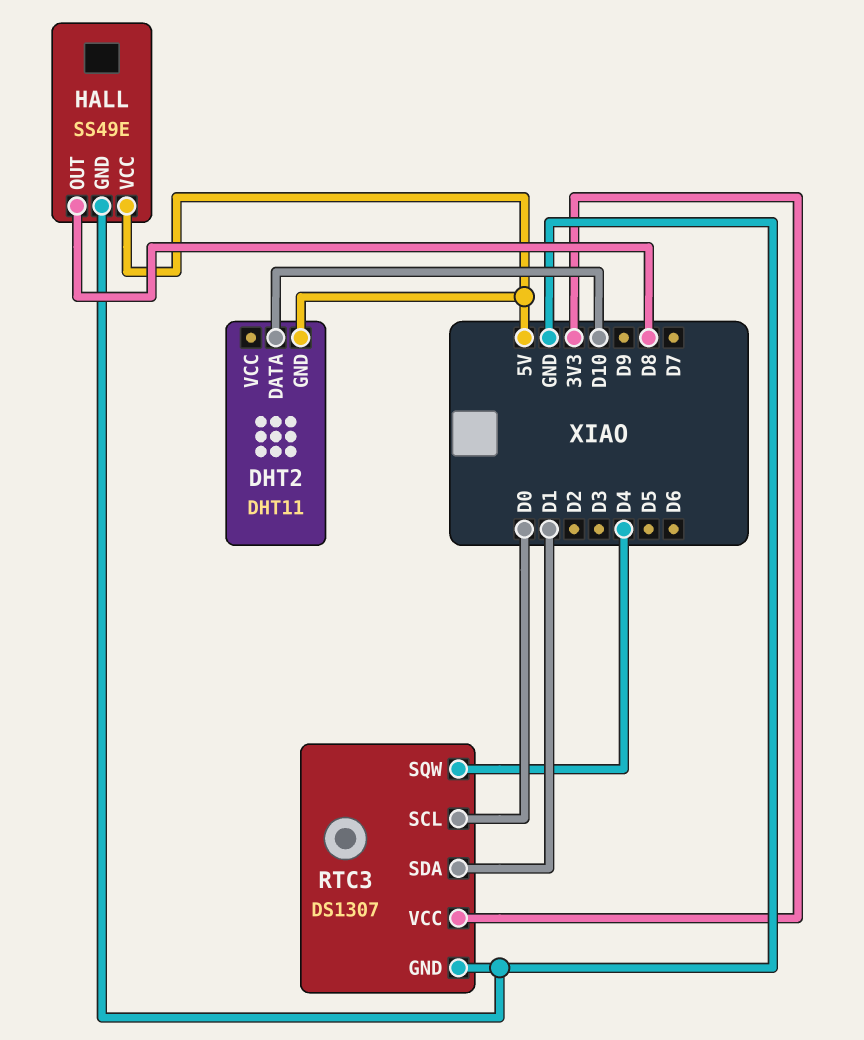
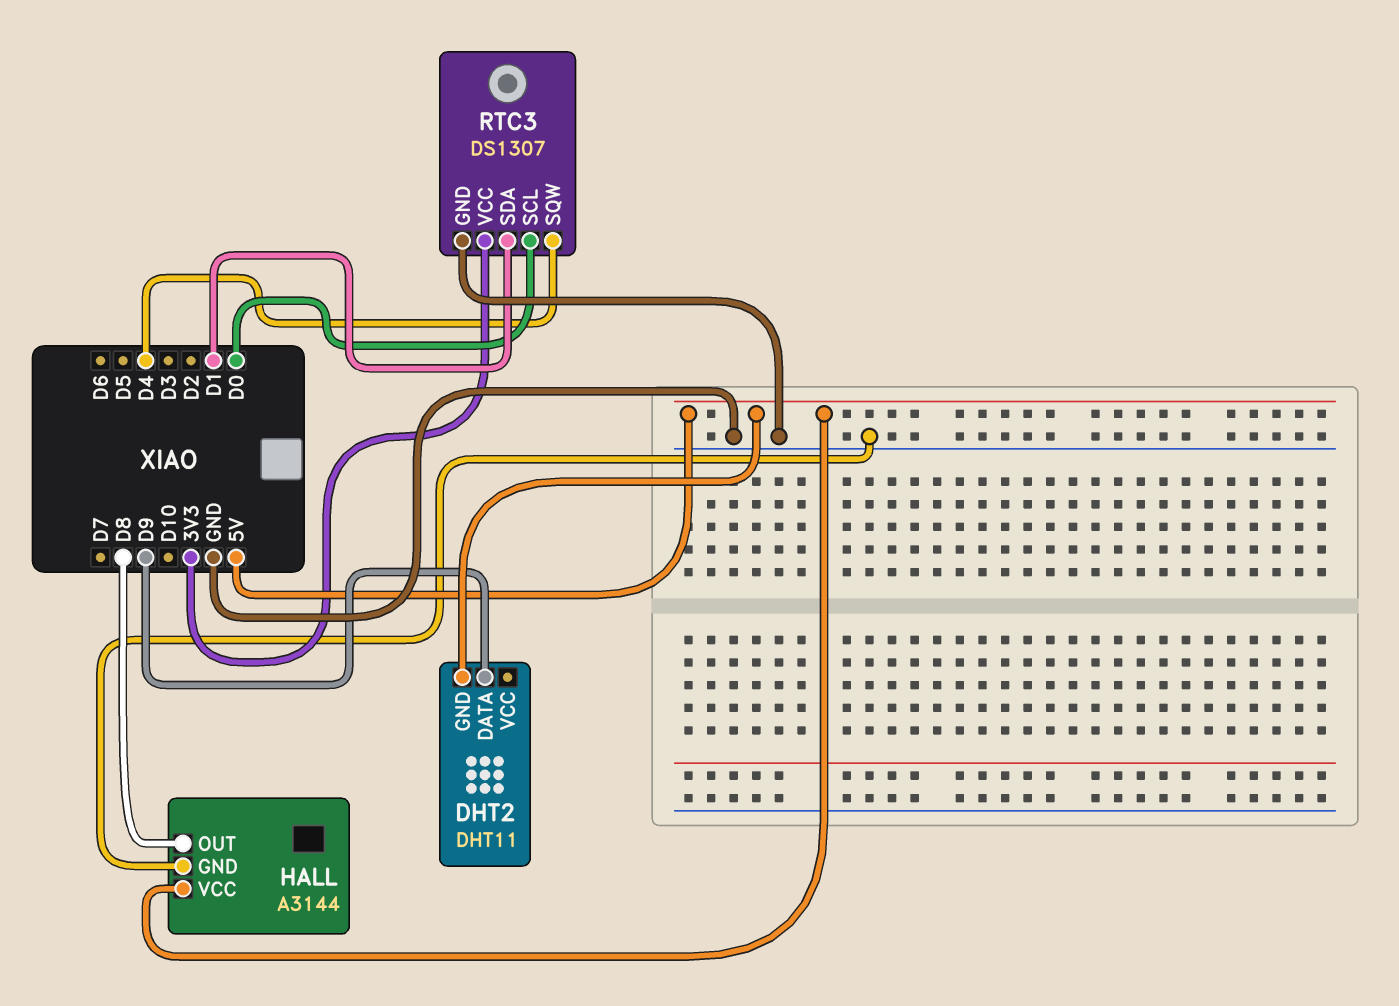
DHT2 pin DATA: D10 -> D9
HALL: SS49E -> A3144

